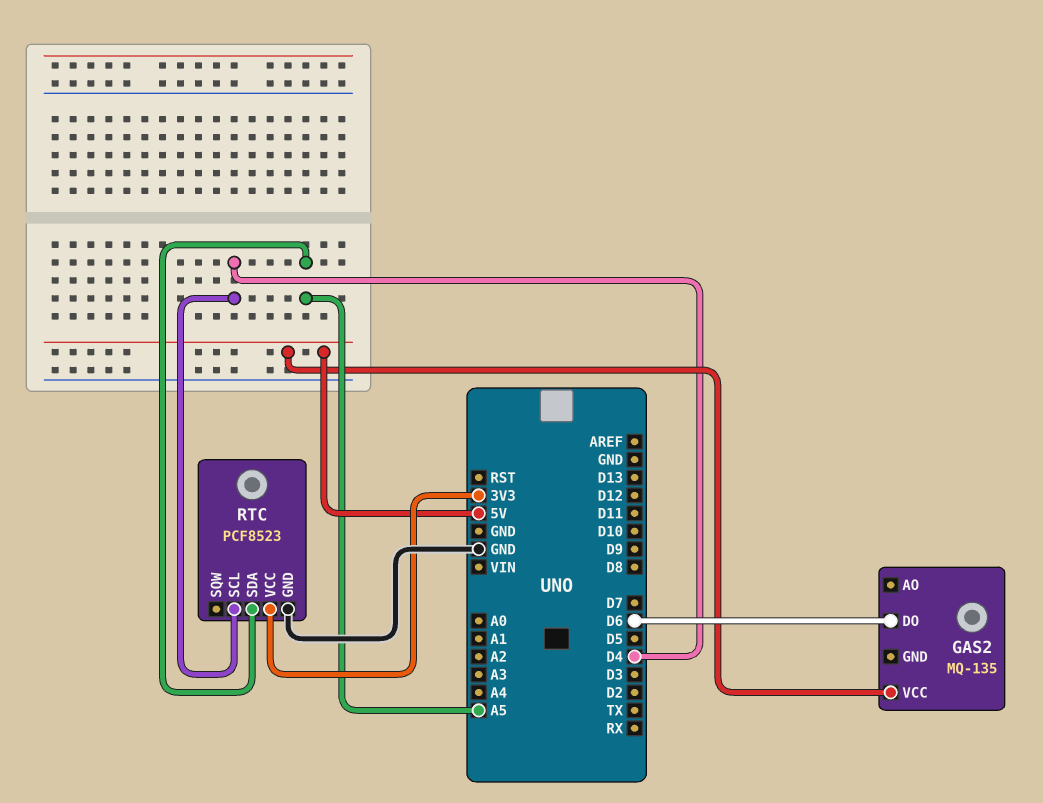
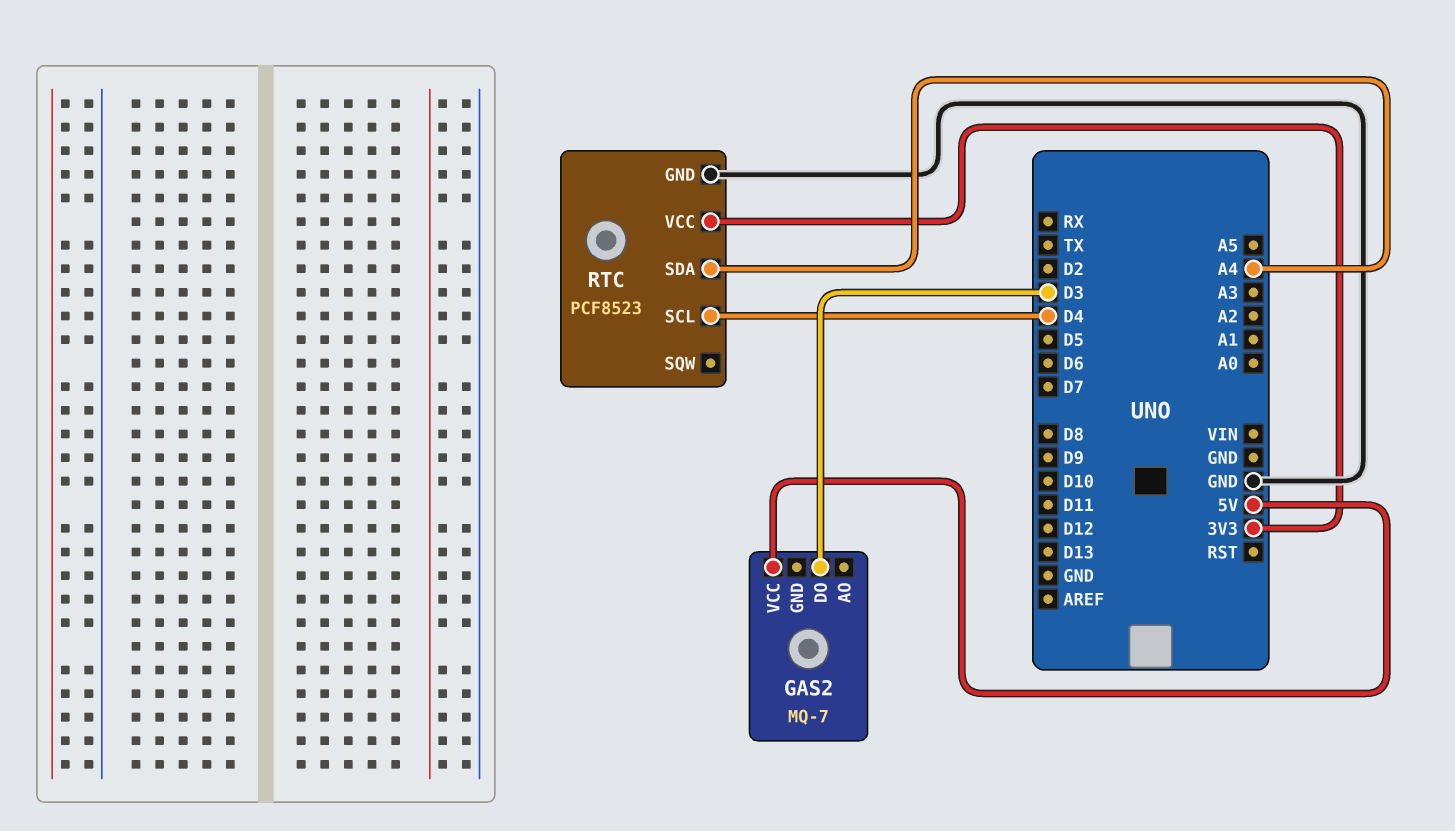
GAS2: MQ-135 -> MQ-7
GAS2 pin DO: D6 -> D3
RTC pin SDA: A5 -> A4

